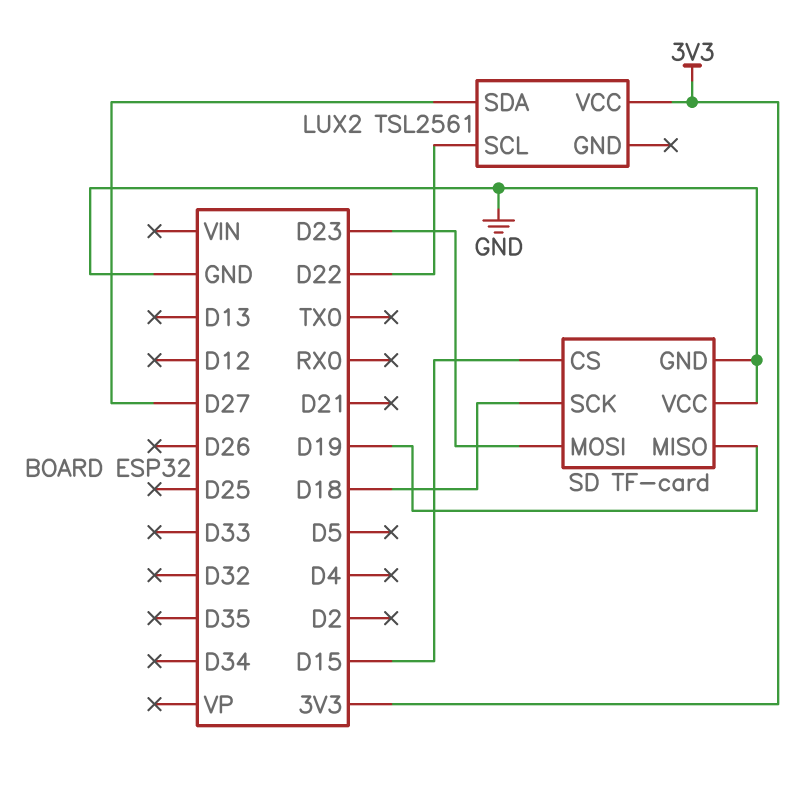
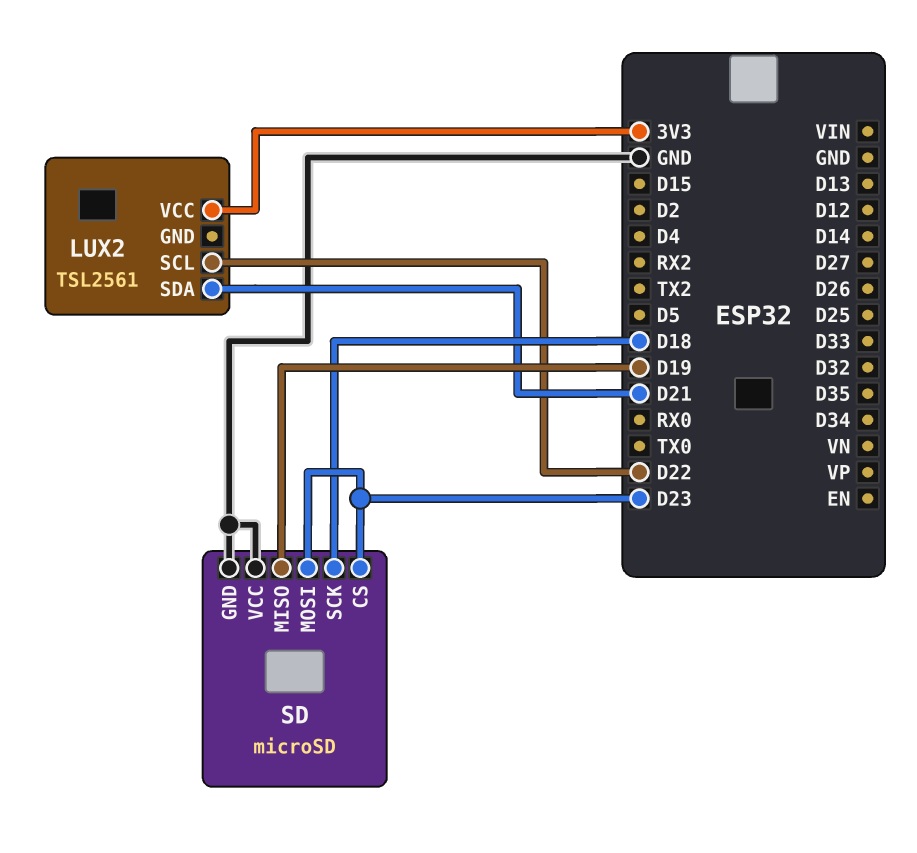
LUX2 pin SDA: D27 -> D21
SD: TF-card -> microSD
SD pin CS: D15 -> D23

